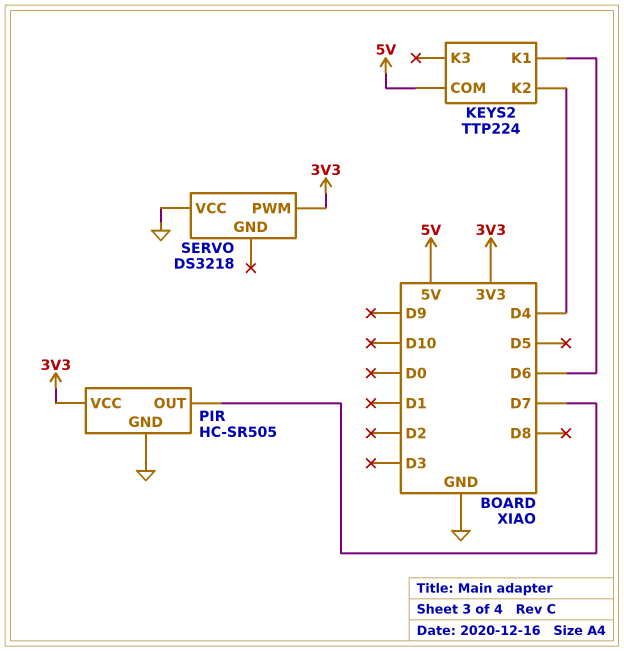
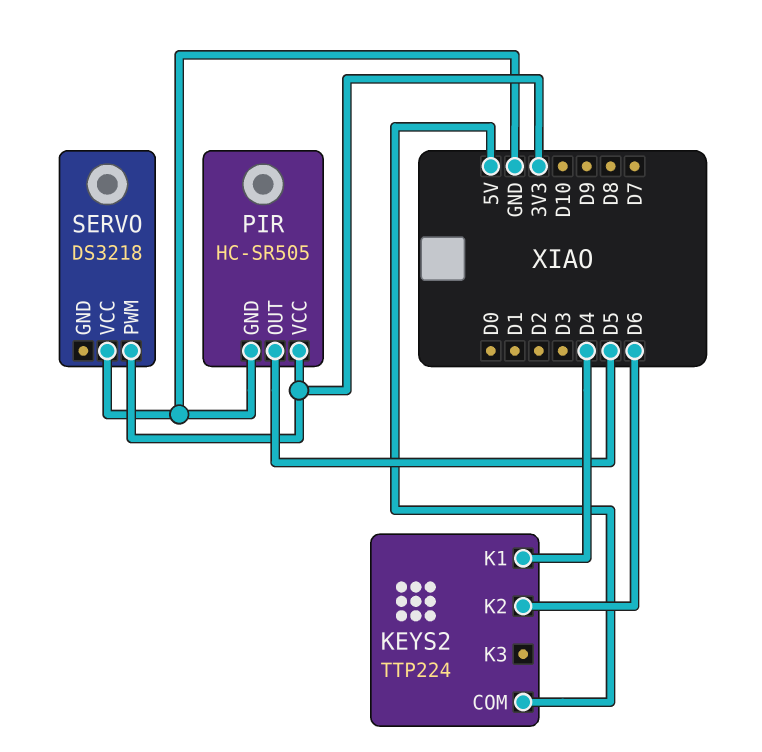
KEYS2 pin K1: D6 -> D4
KEYS2 pin K2: D4 -> D6
PIR pin OUT: D7 -> D5

